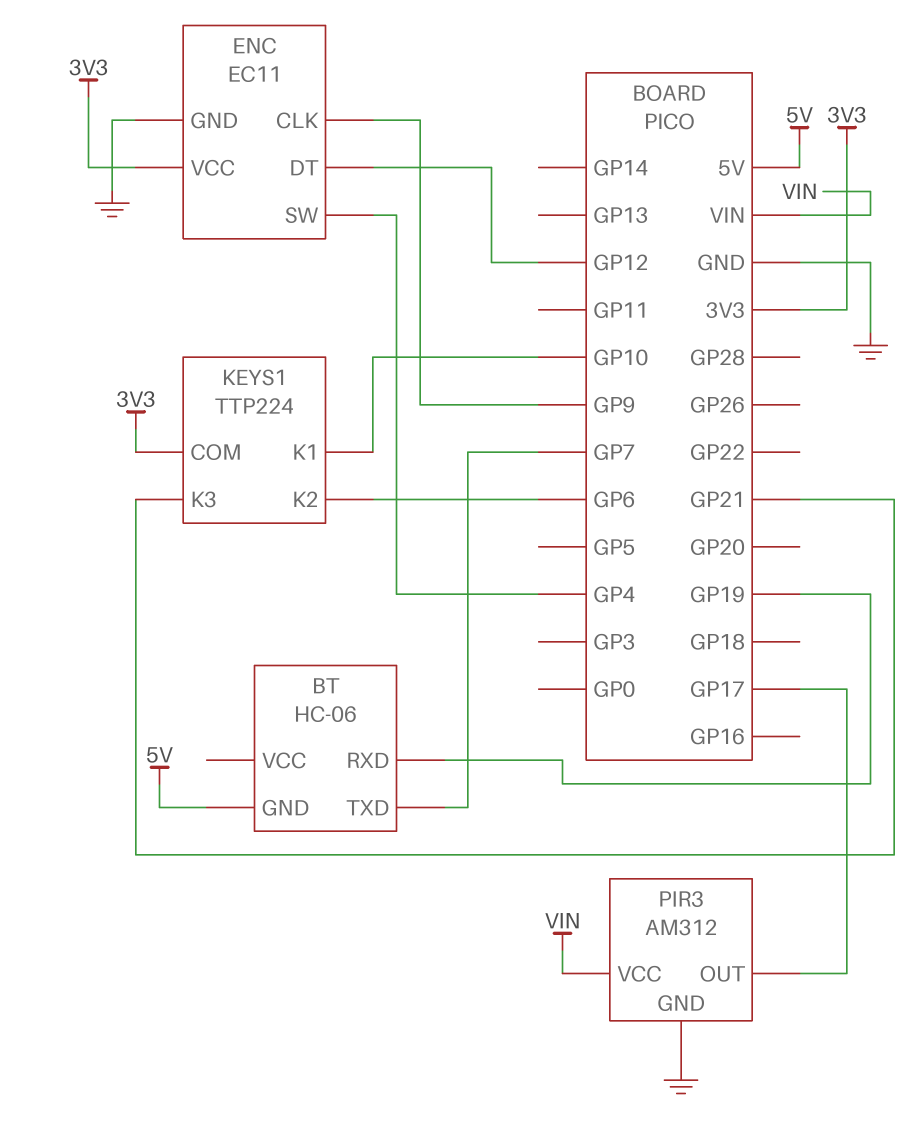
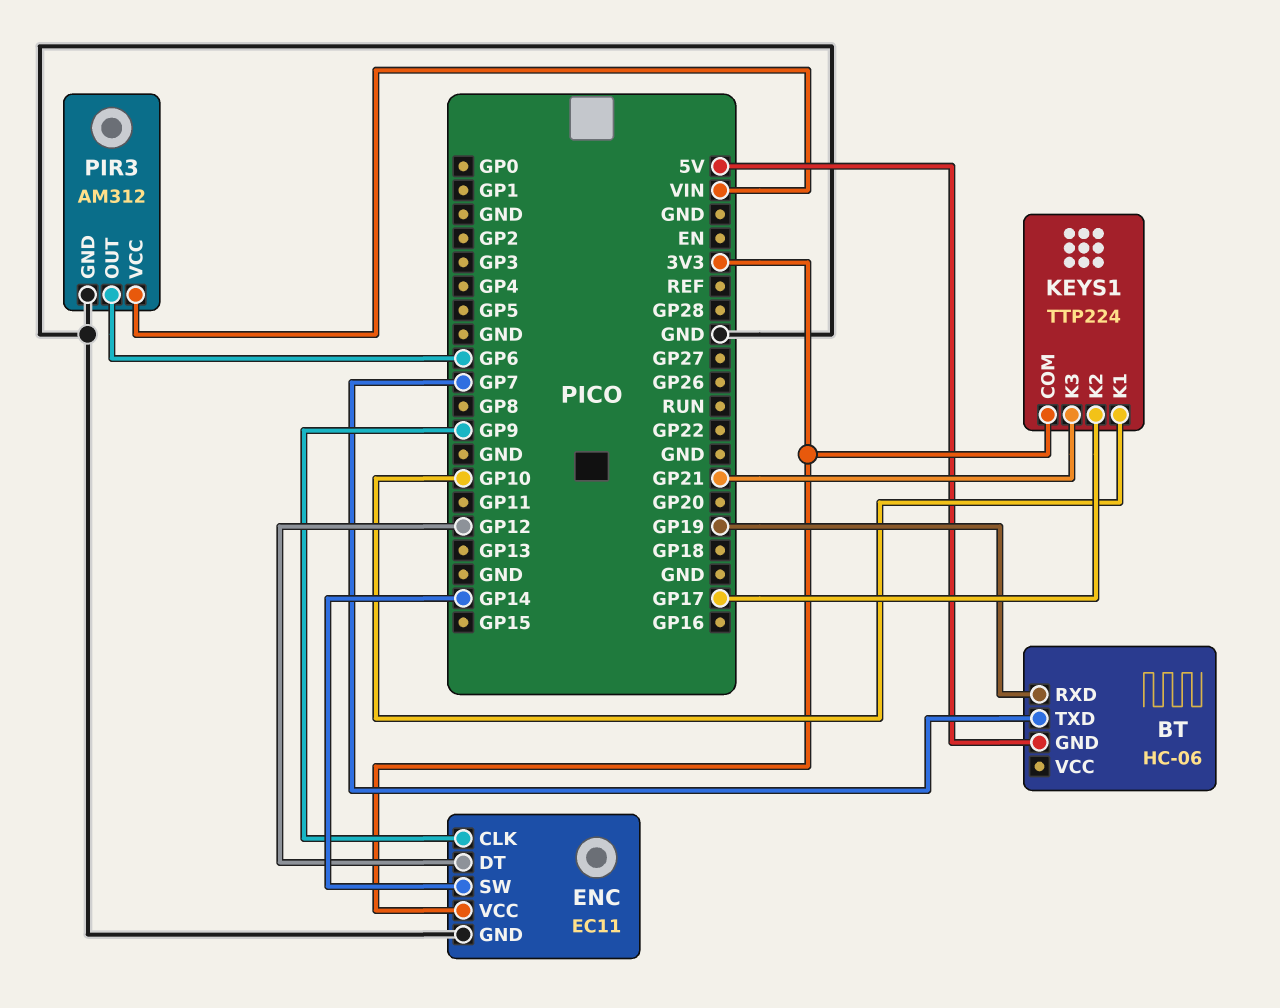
ENC pin SW: GP4 -> GP14
KEYS1 pin K2: GP6 -> GP17
PIR3 pin OUT: GP17 -> GP6

